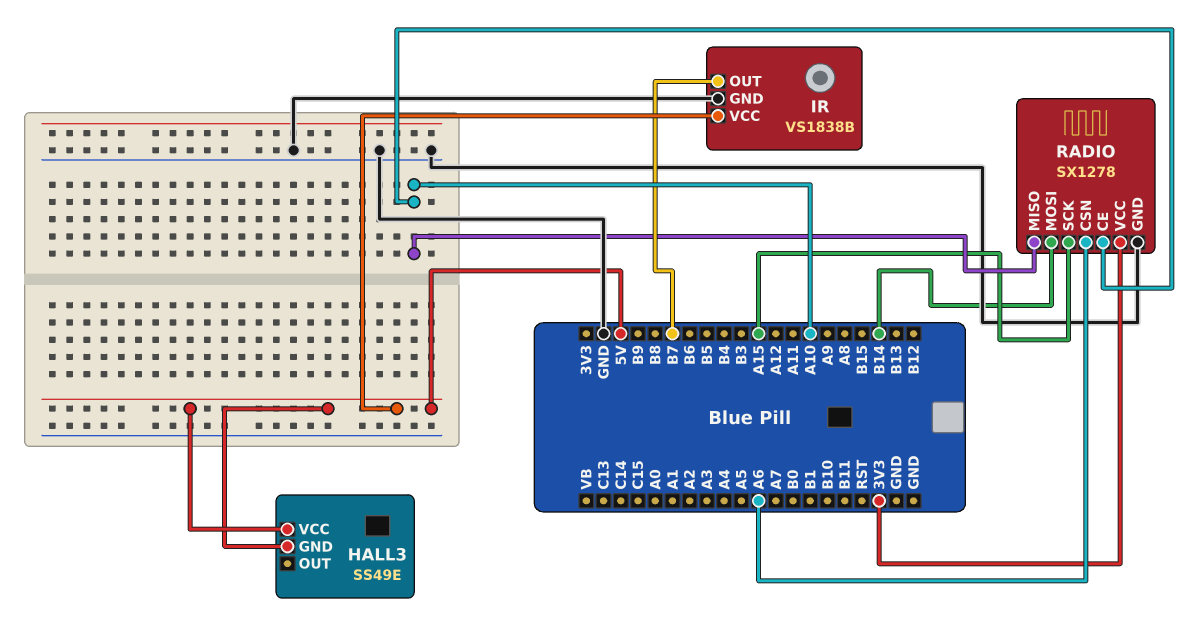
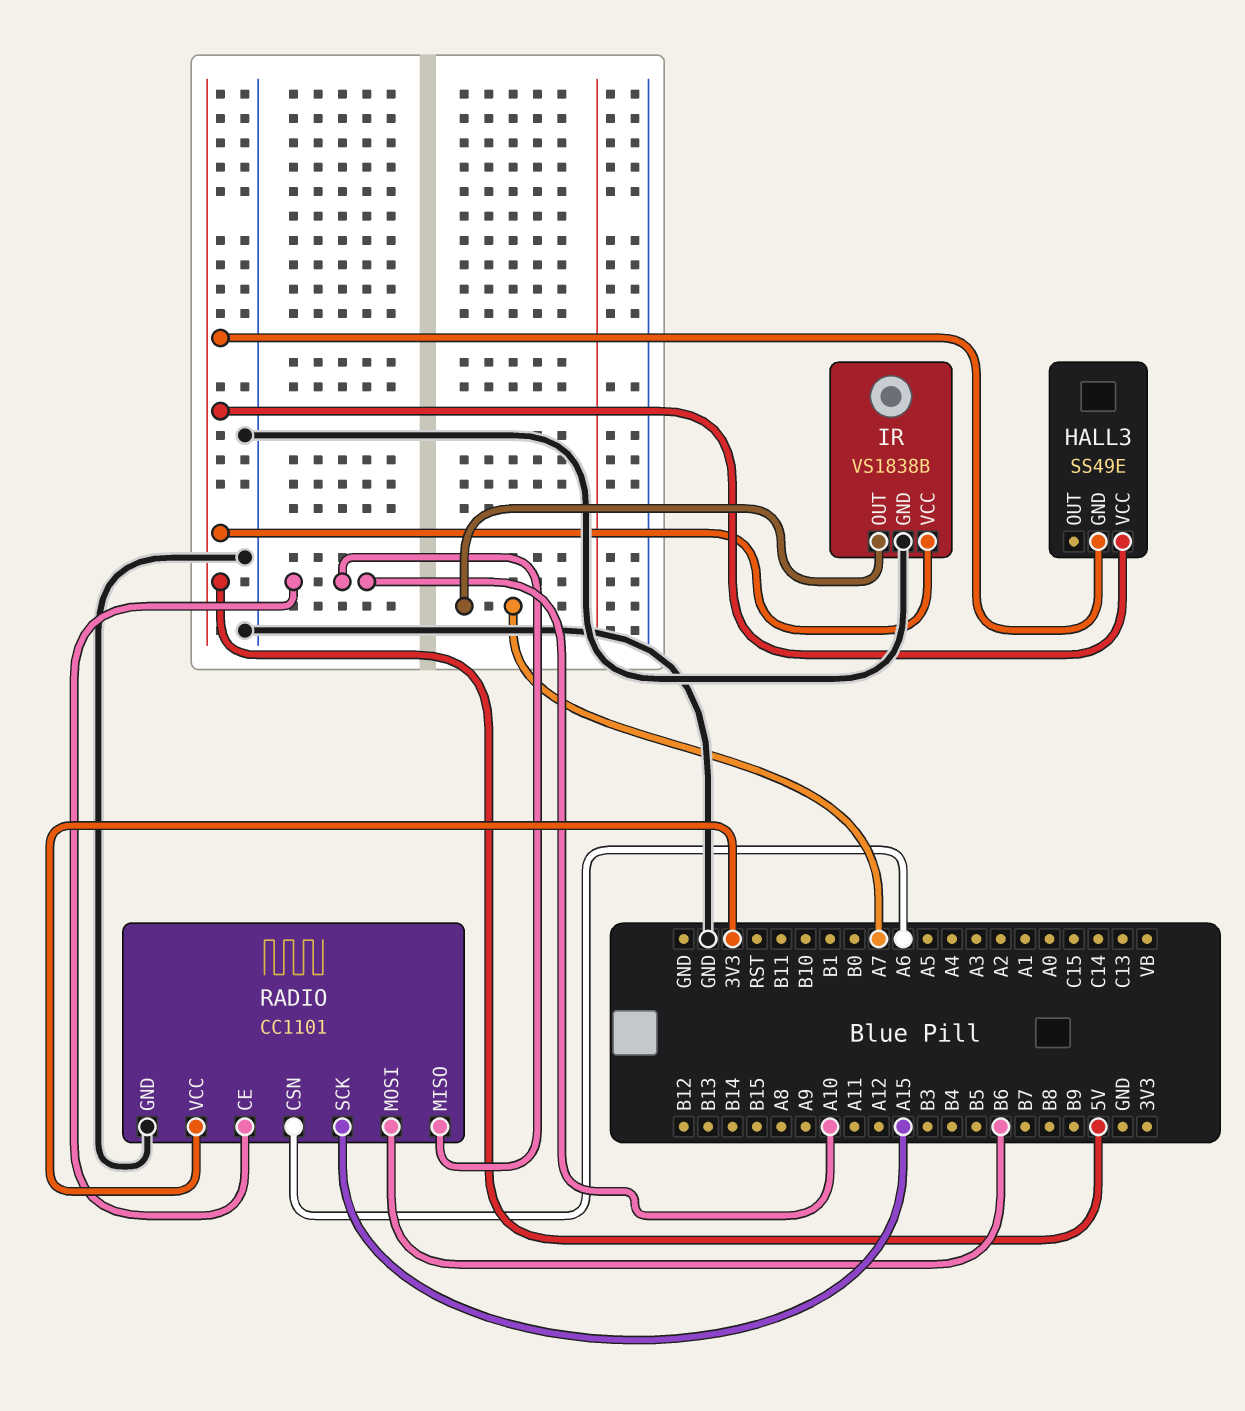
IR pin OUT: B7 -> A7
RADIO: SX1278 -> CC1101
RADIO pin MOSI: B14 -> B6

